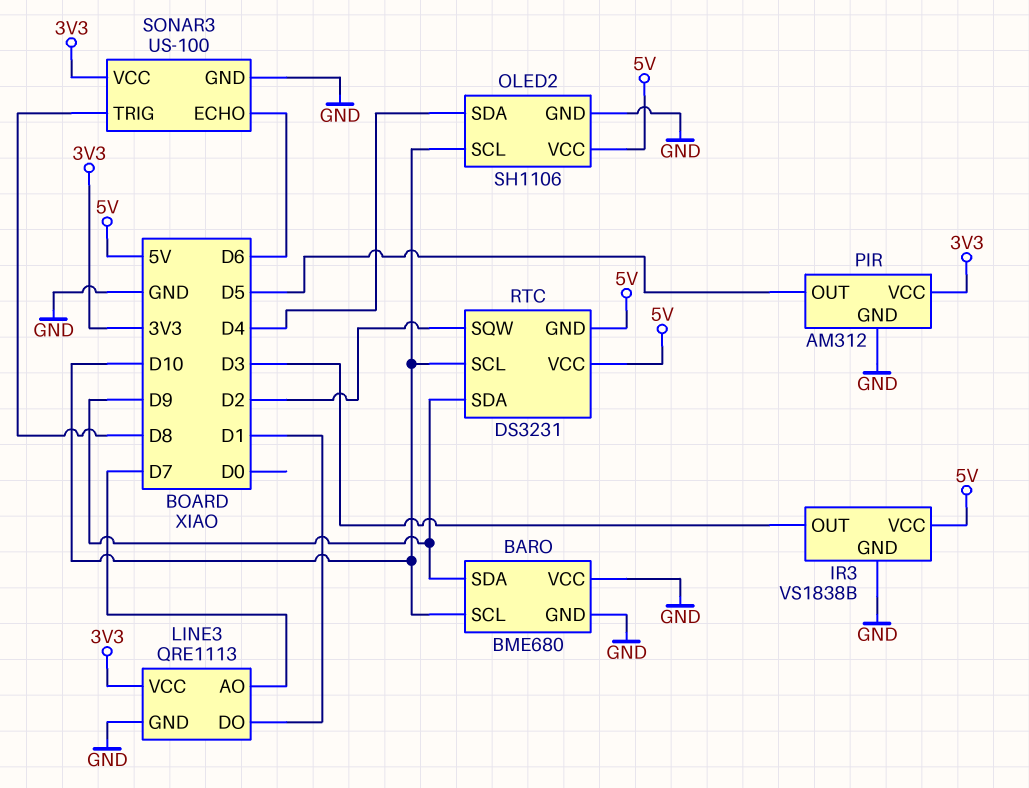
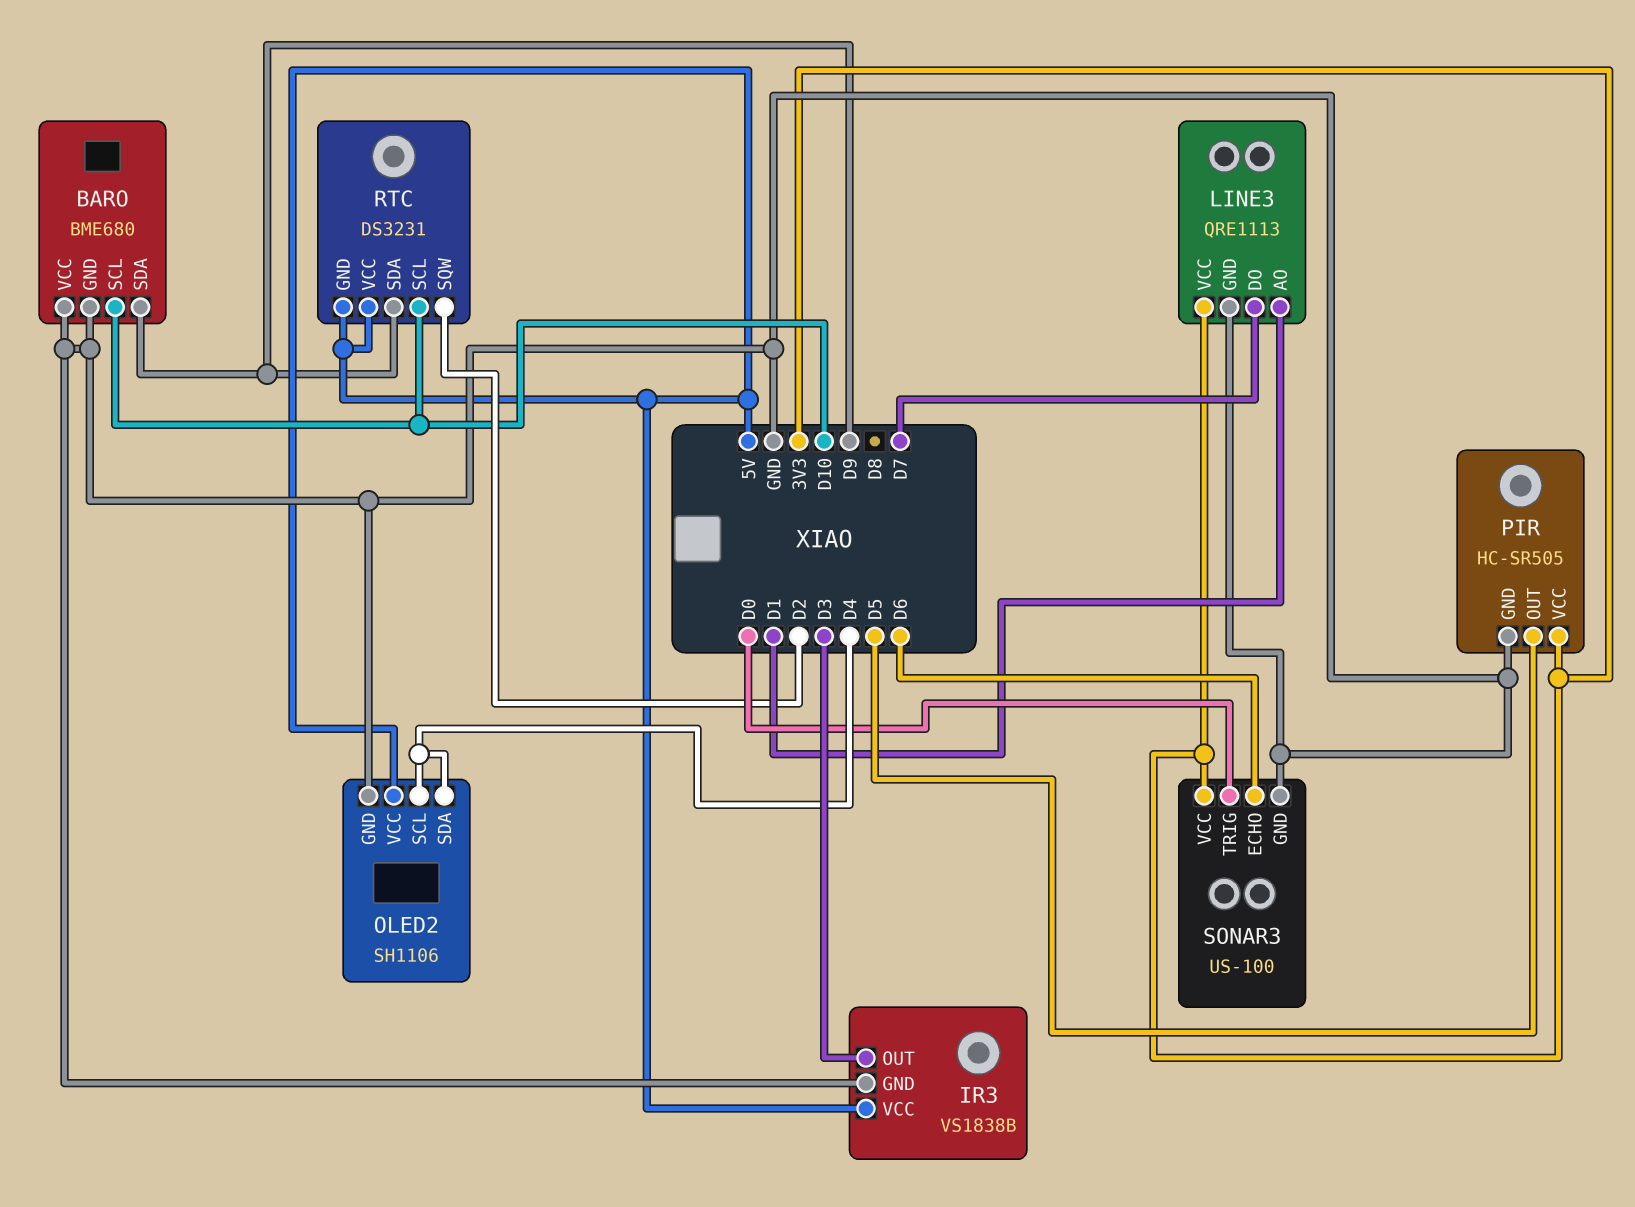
LINE3 pin AO: D7 -> D1
LINE3 pin DO: D1 -> D7
OLED2 pin SCL: D10 -> D4
PIR: AM312 -> HC-SR505
SONAR3 pin TRIG: D8 -> D0

